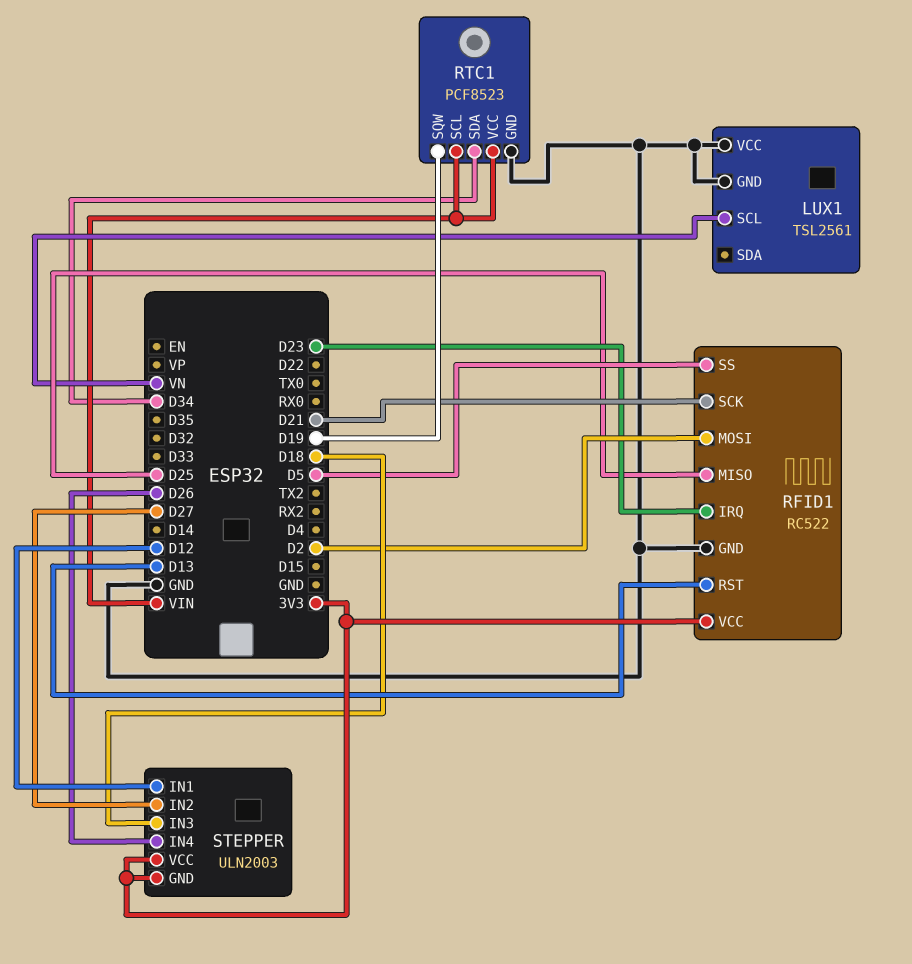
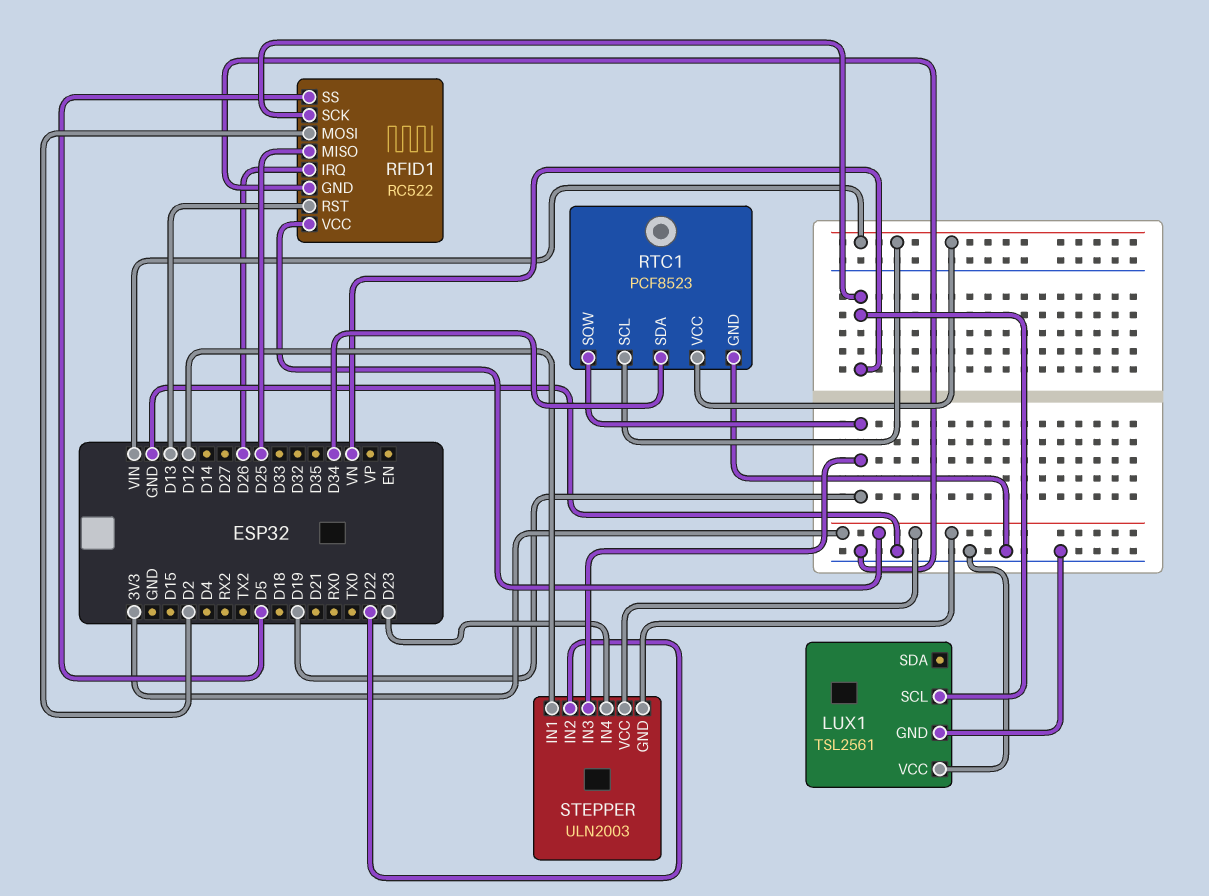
RFID1 pin IRQ: D23 -> D26
RFID1 pin SCK: D21 -> VN
STEPPER pin IN2: D27 -> D22
STEPPER pin IN3: D18 -> D19
STEPPER pin IN4: D26 -> D23

